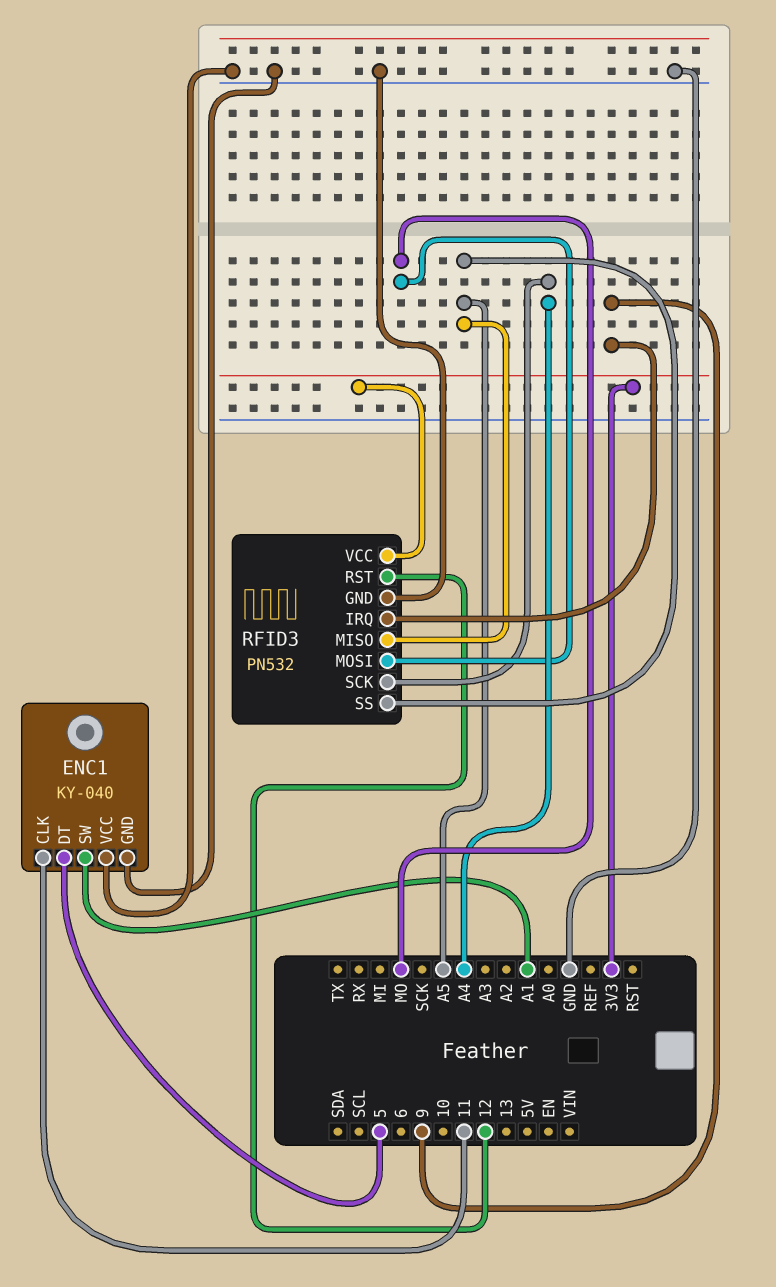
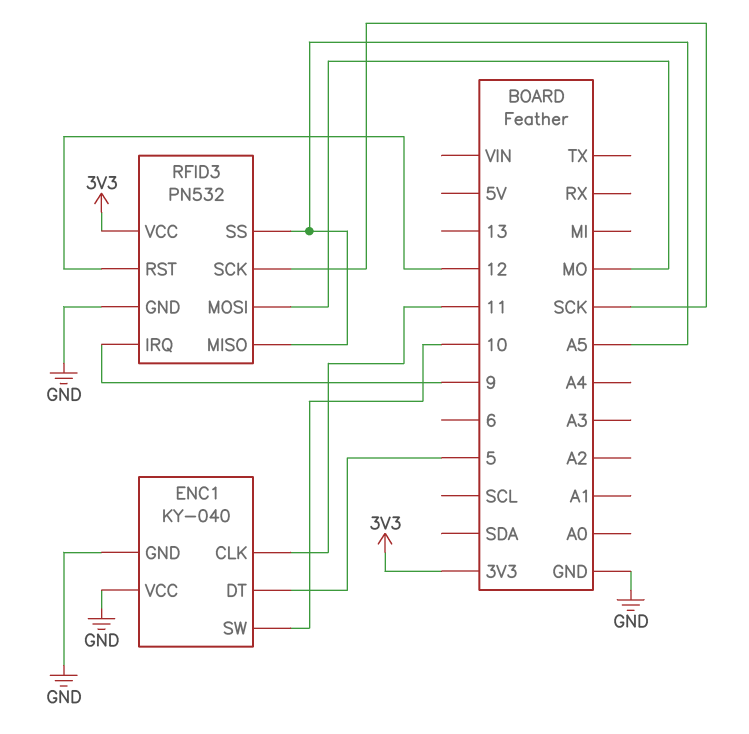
ENC1 pin SW: A1 -> 10
RFID3 pin SCK: A4 -> SCK

